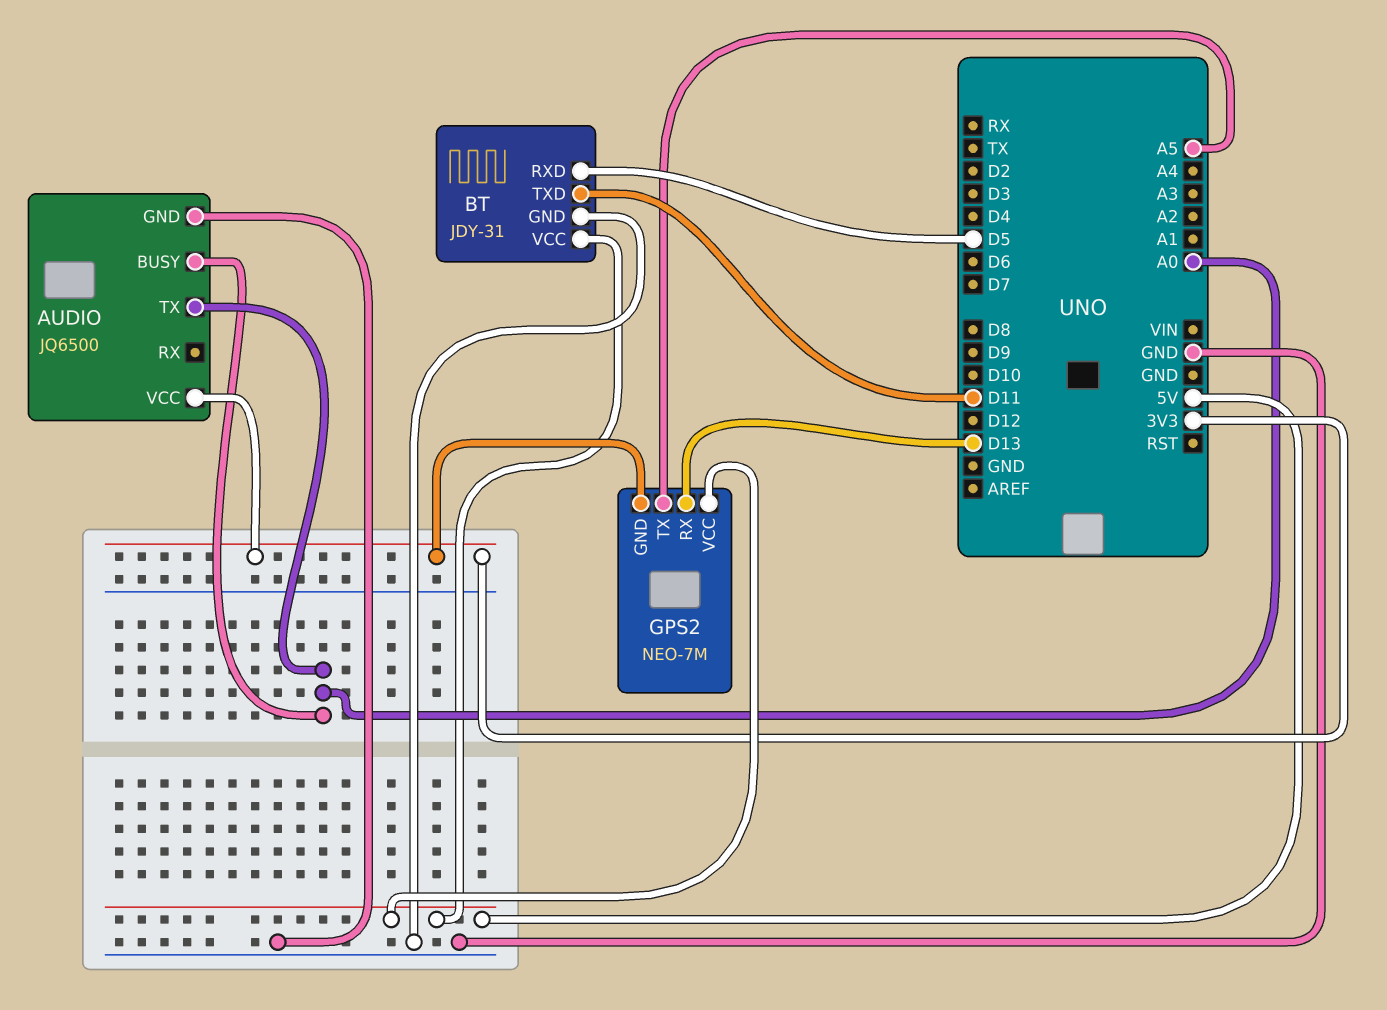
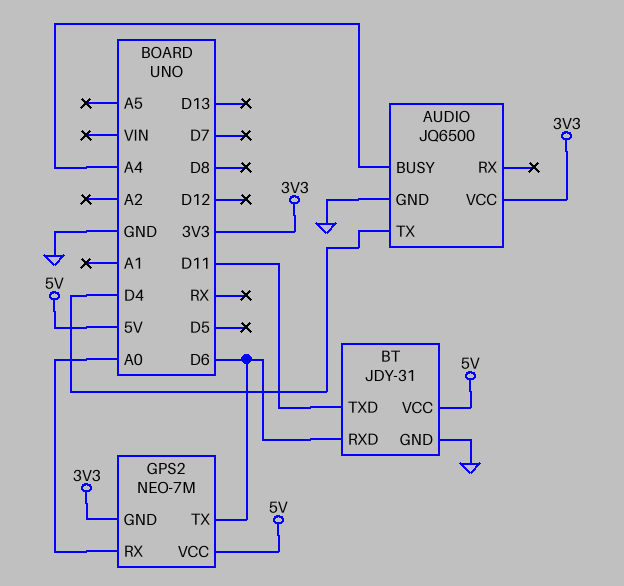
AUDIO pin BUSY: A0 -> A4
AUDIO pin TX: A0 -> D4
BT pin RXD: D5 -> D6
GPS2 pin RX: D13 -> A0
GPS2 pin TX: A5 -> D6

